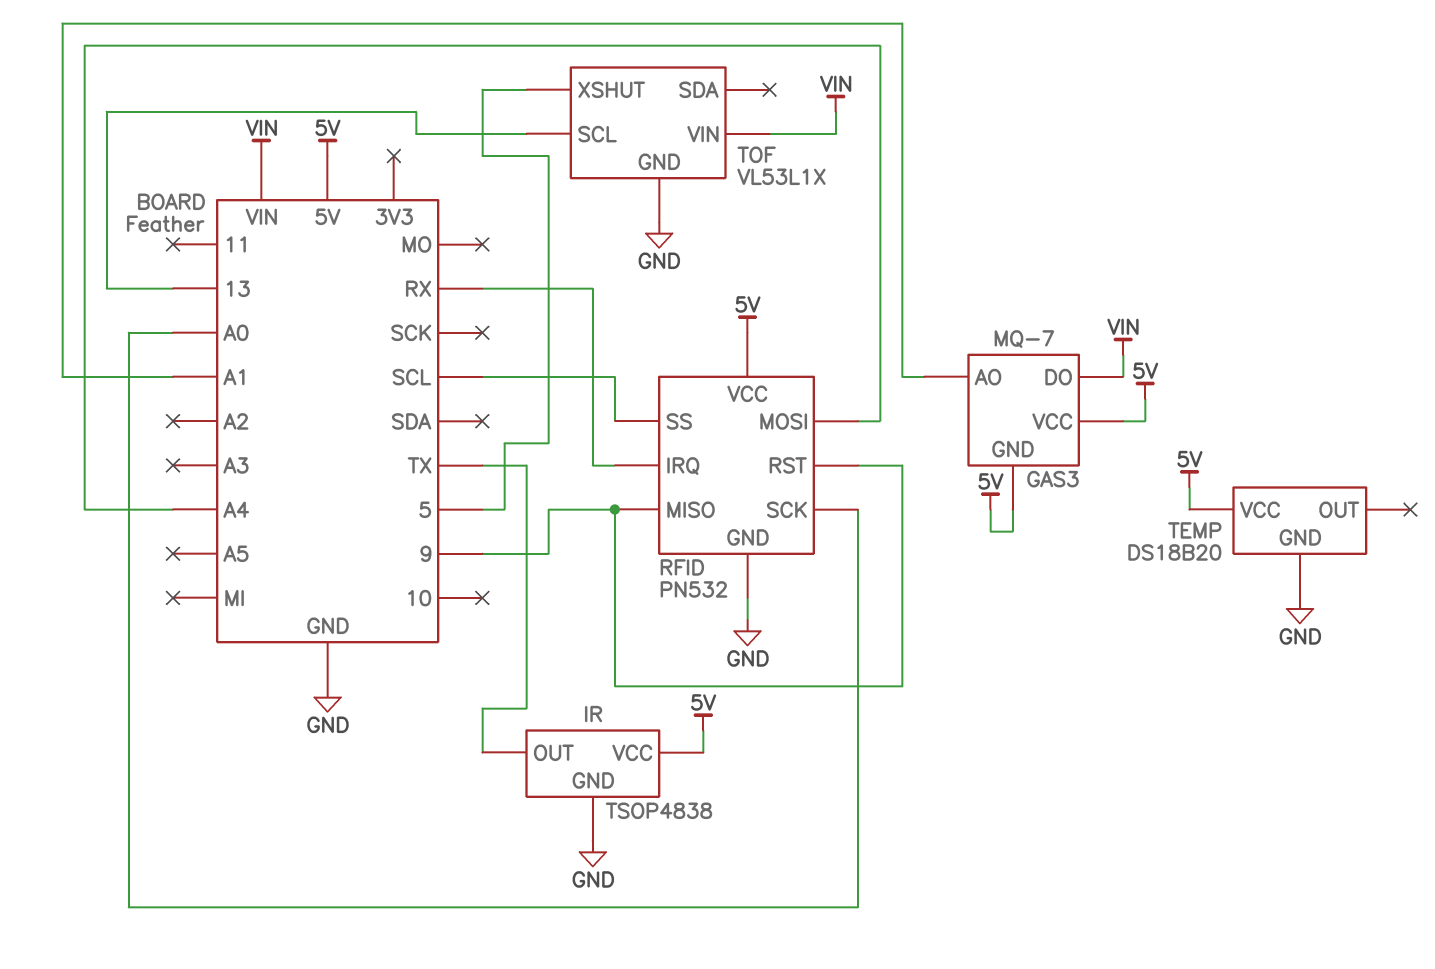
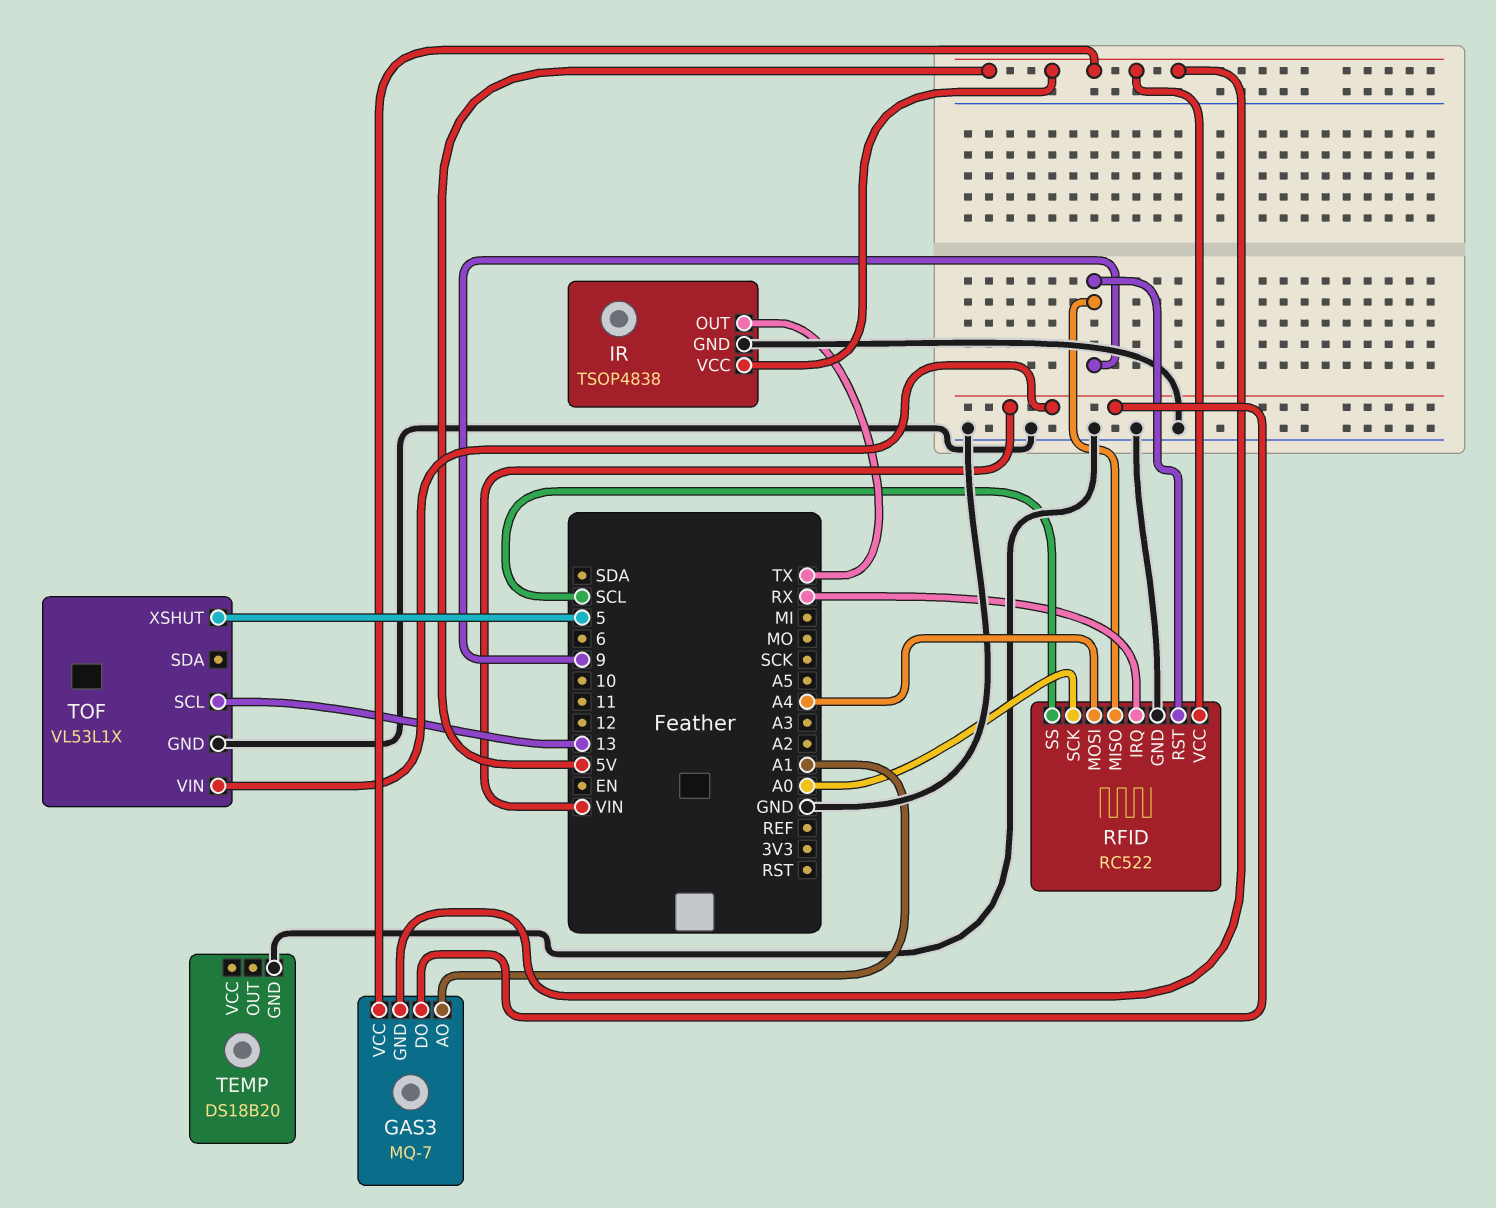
RFID: PN532 -> RC522
TEMP pin VCC: 5V -> none

